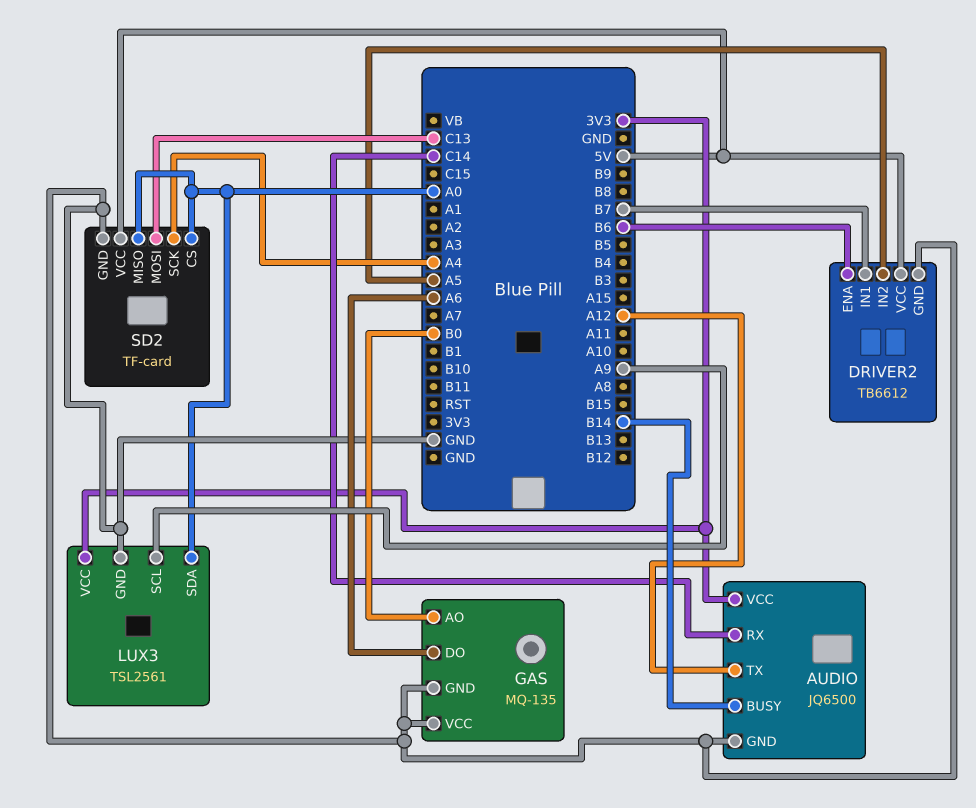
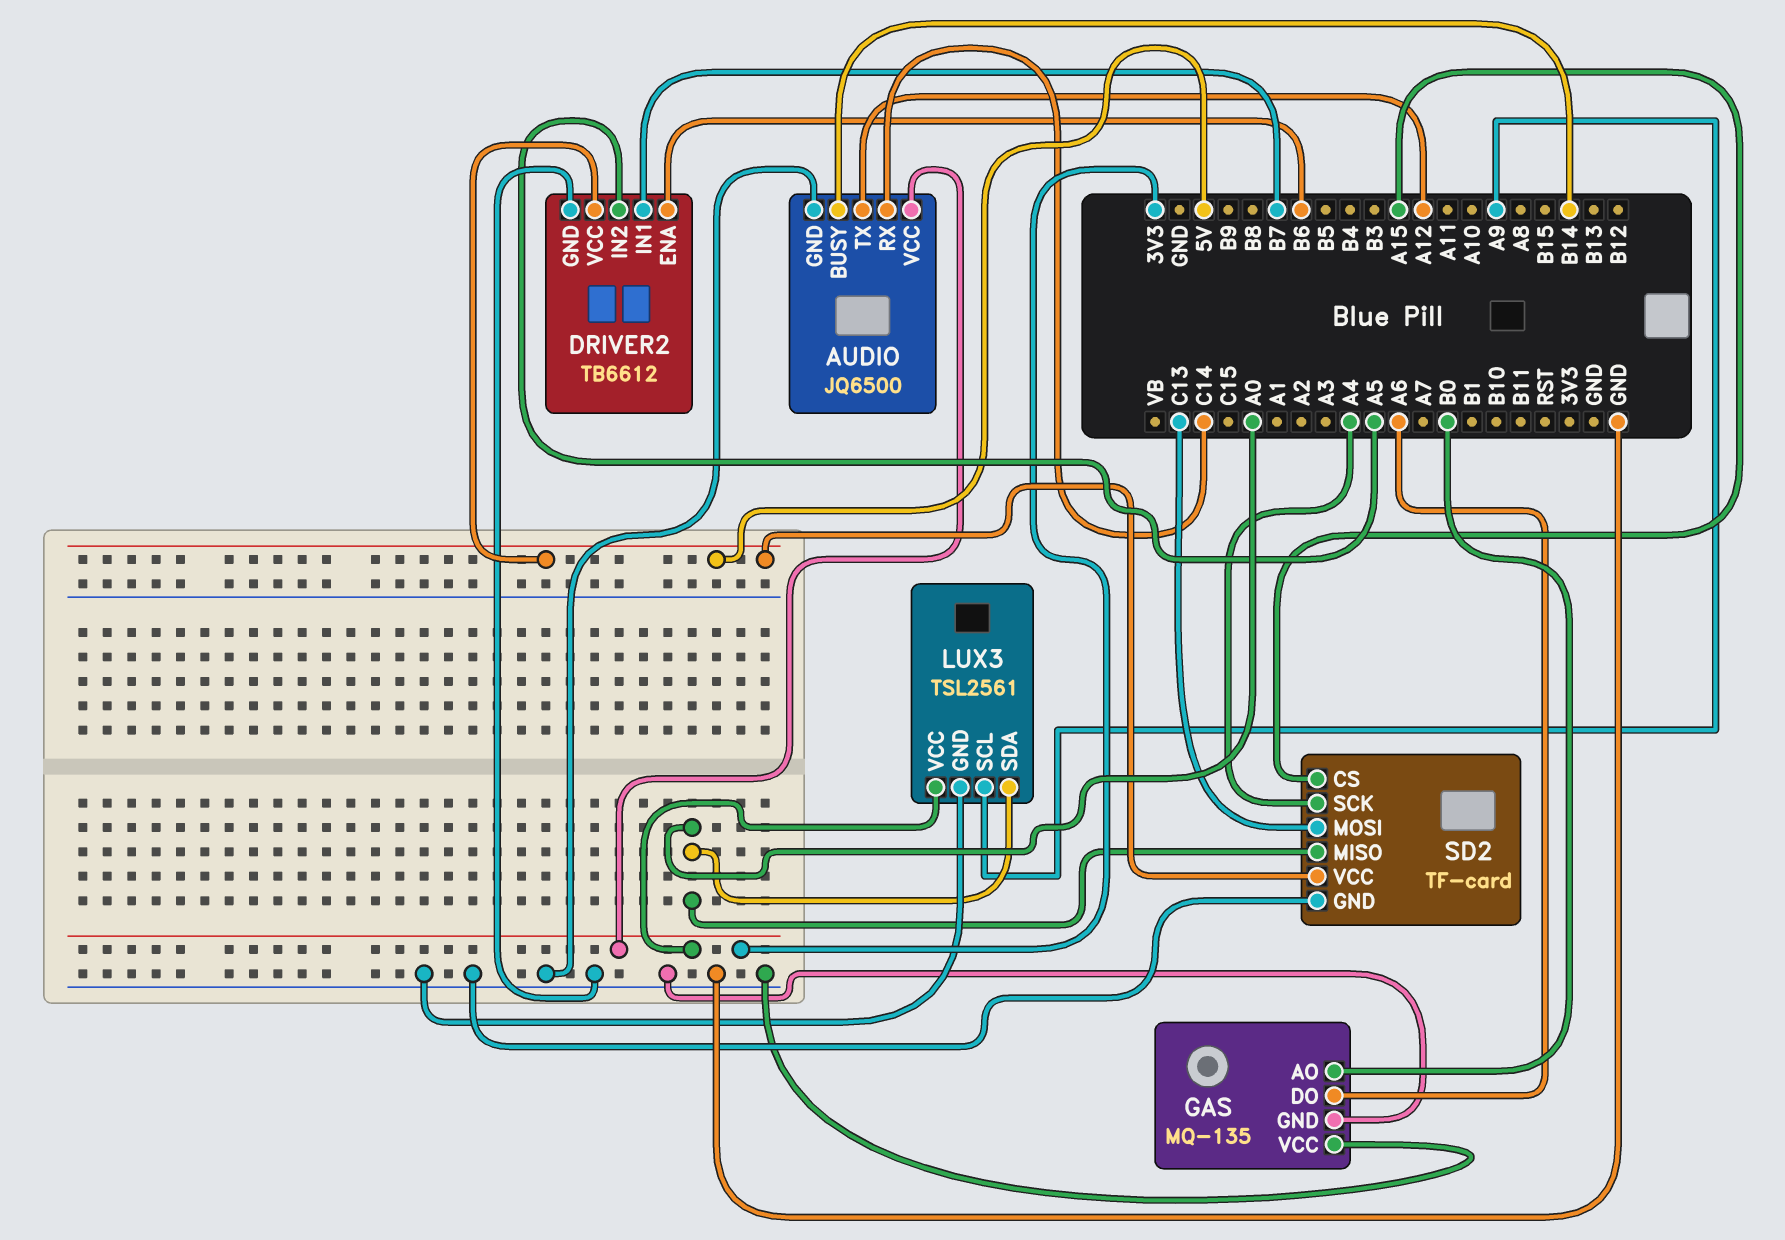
SD2 pin CS: A0 -> A15

